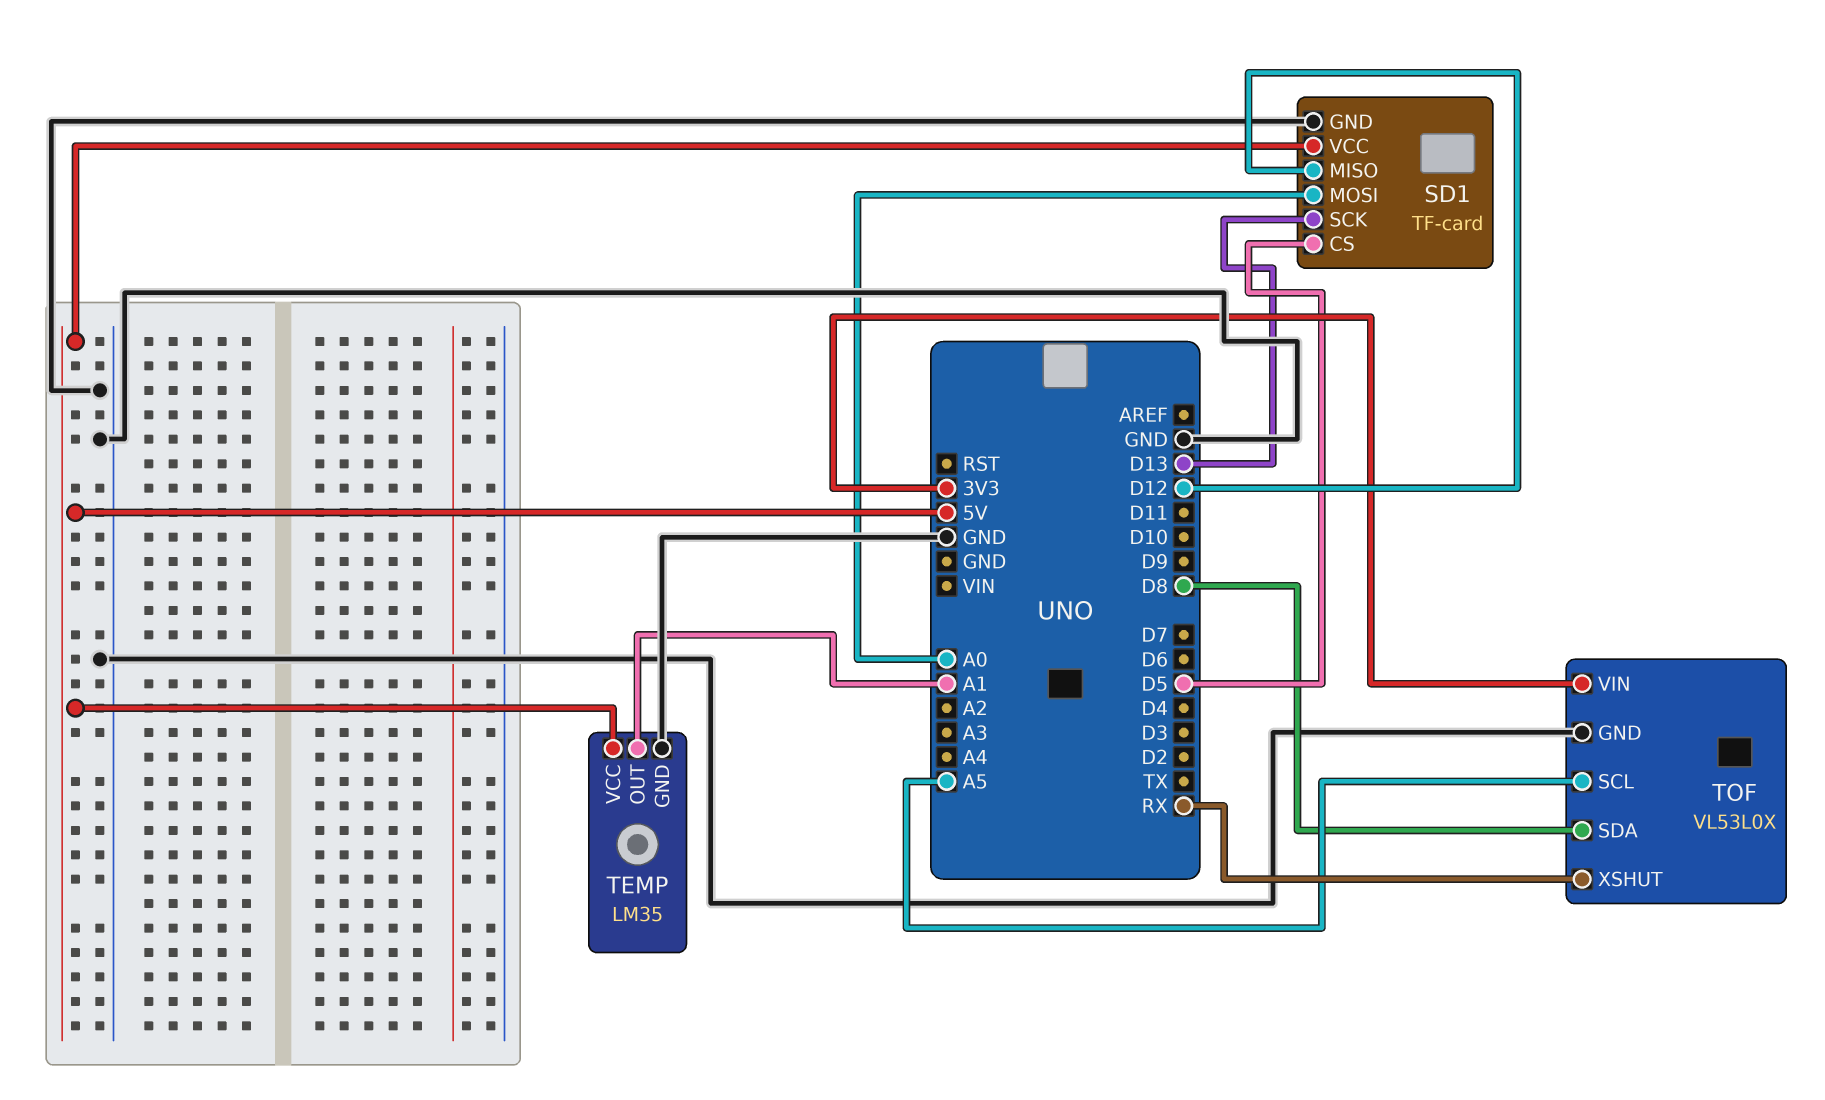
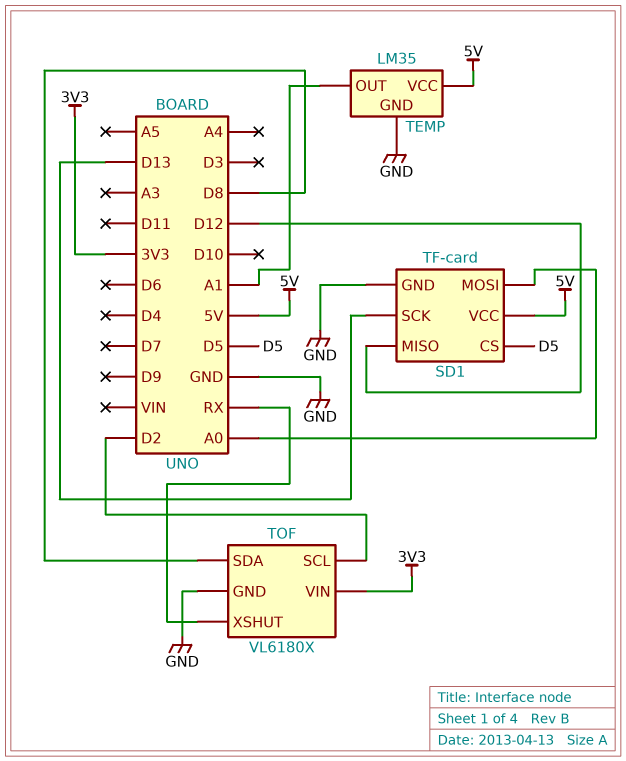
TOF: VL53L0X -> VL6180X
TOF pin SCL: A5 -> D2

